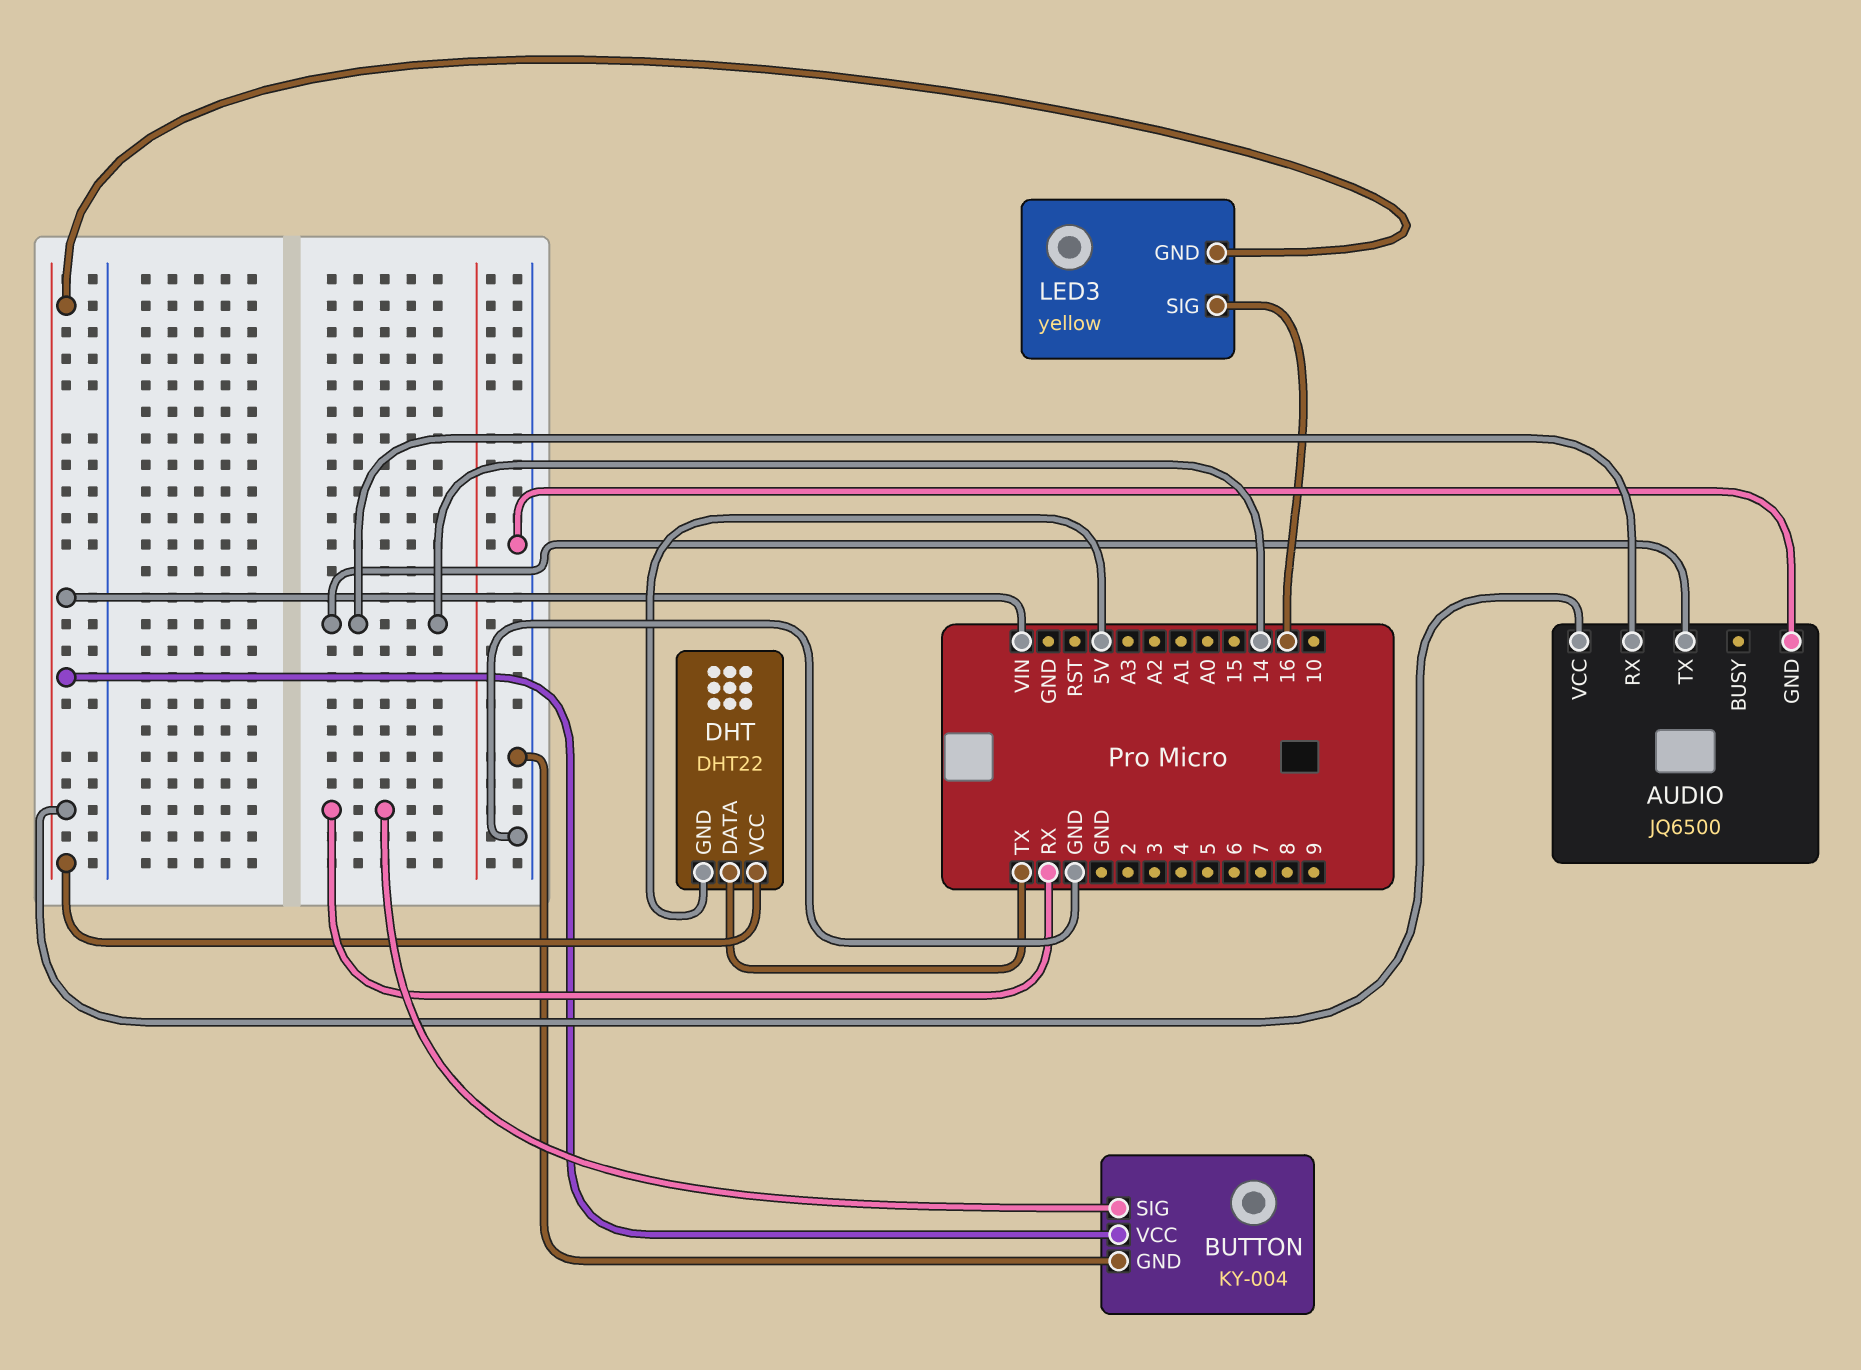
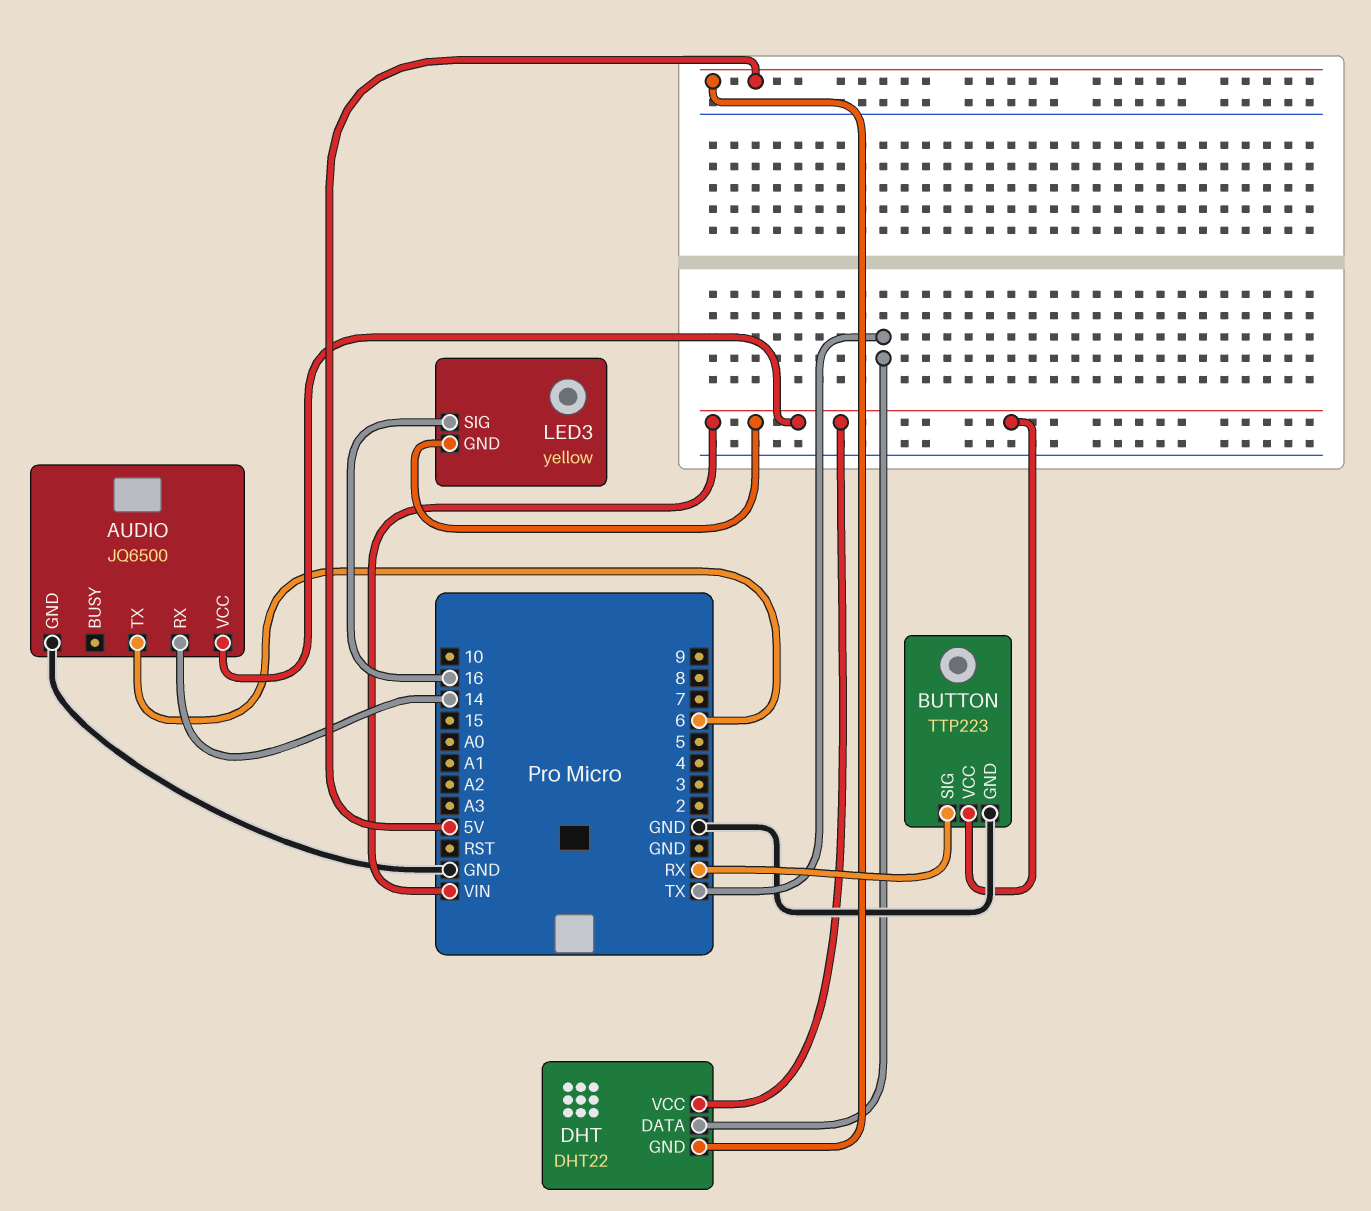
AUDIO pin TX: 14 -> 6
BUTTON: KY-004 -> TTP223

